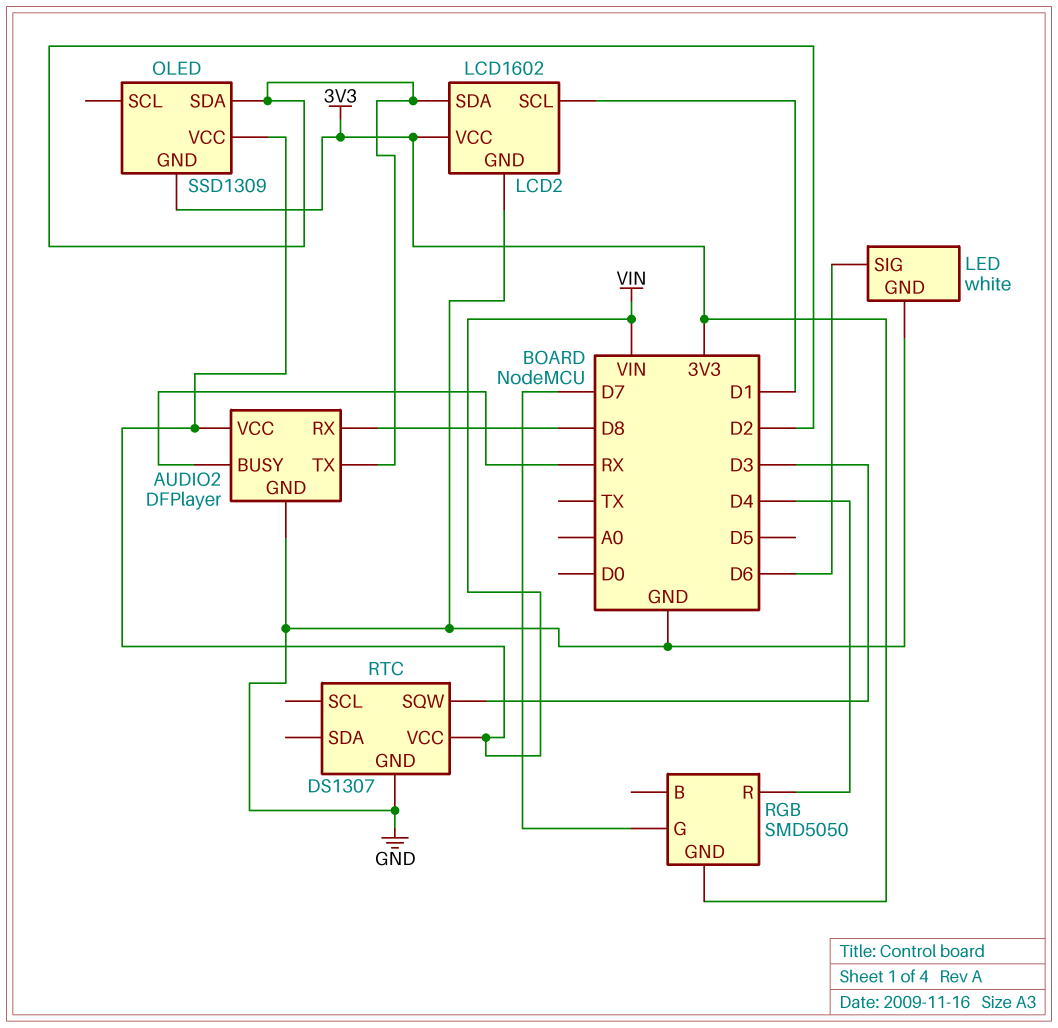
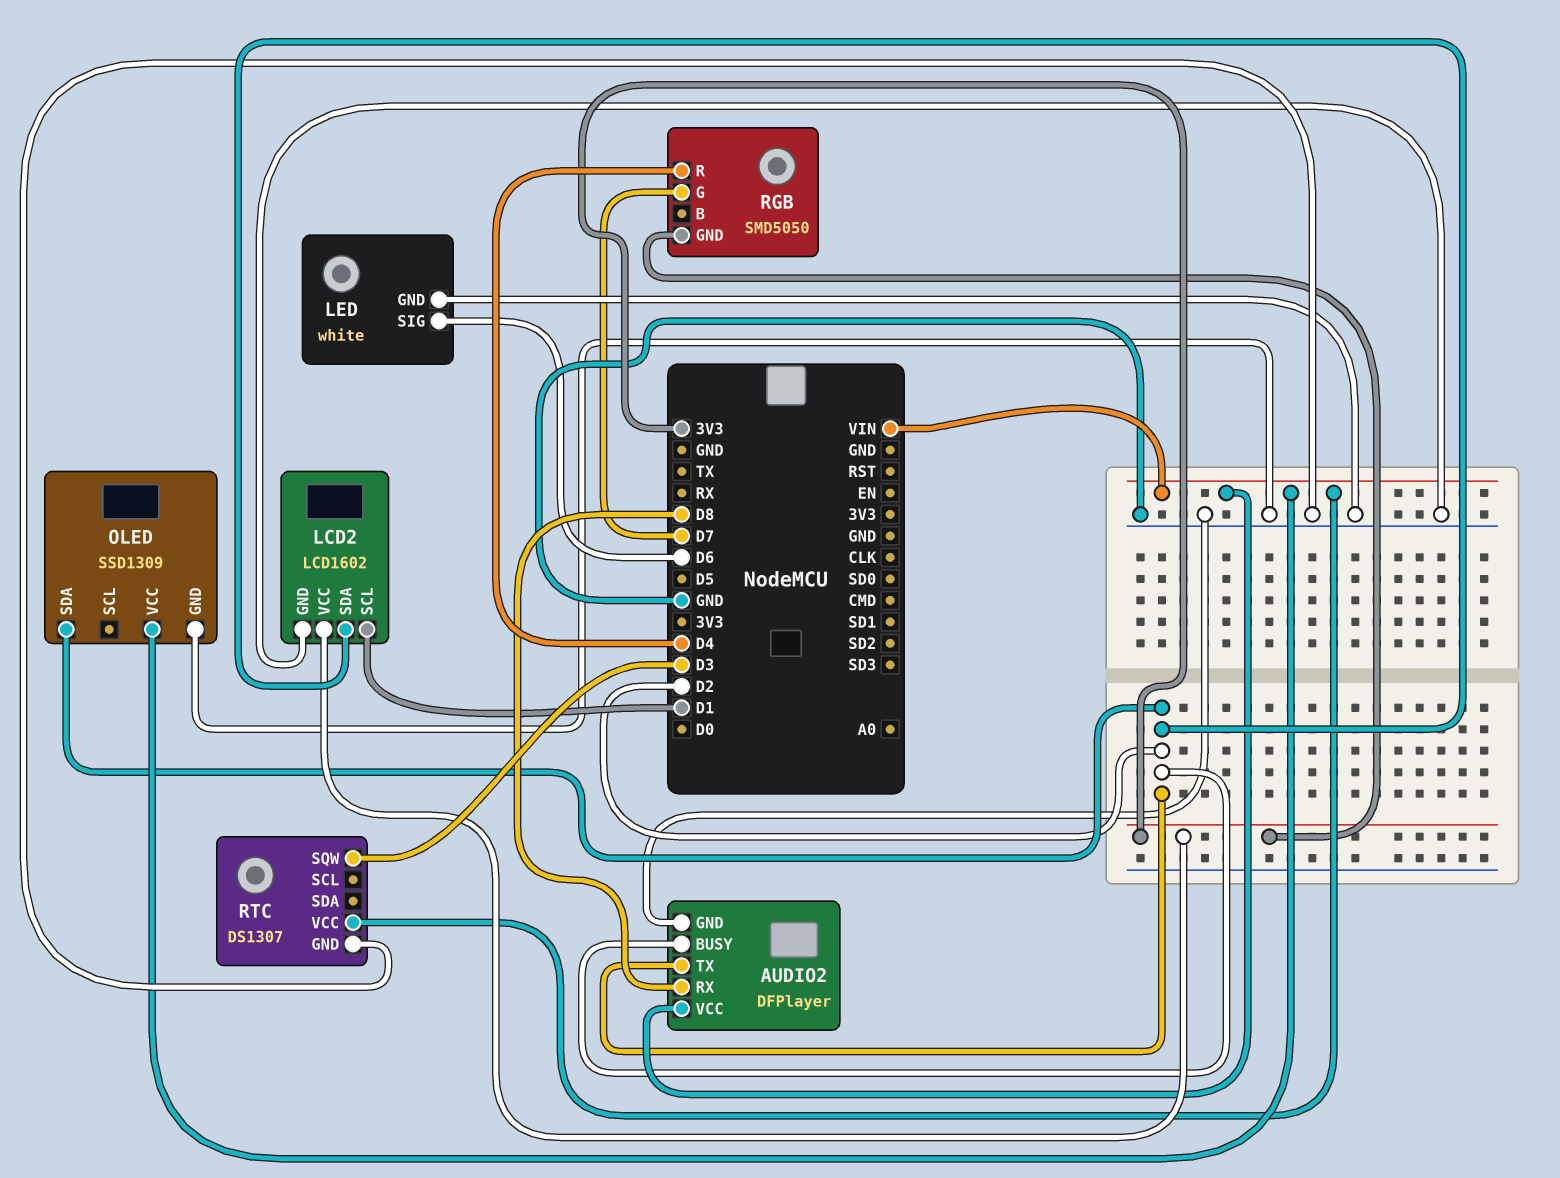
AUDIO2 pin BUSY: RX -> D2
OLED pin GND: 3V3 -> GND

